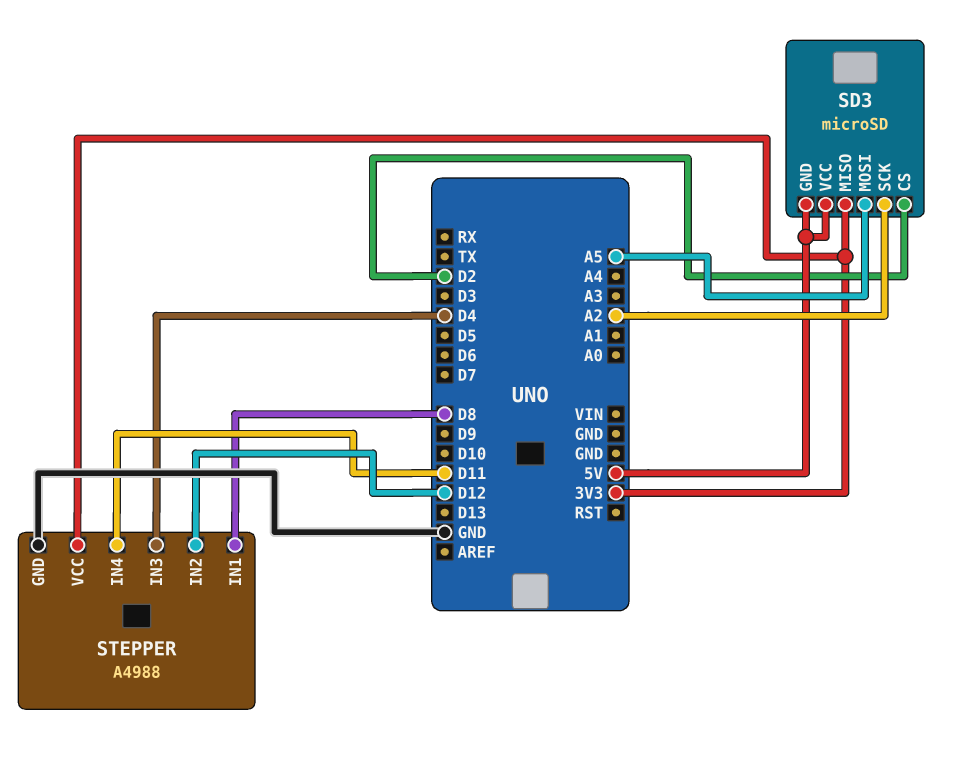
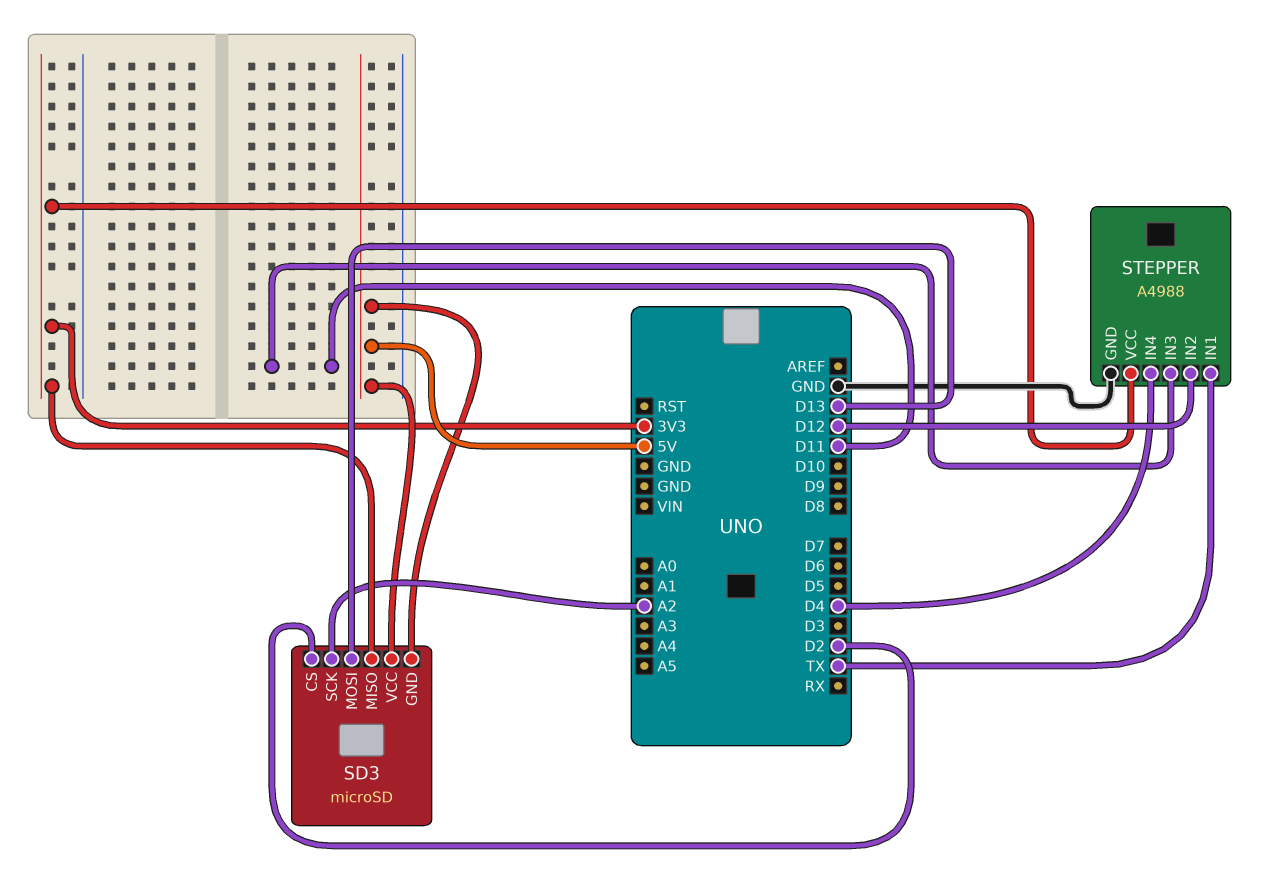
SD3 pin MOSI: A5 -> D13
STEPPER pin IN1: D8 -> TX
STEPPER pin IN3: D4 -> D11
STEPPER pin IN4: D11 -> D4

